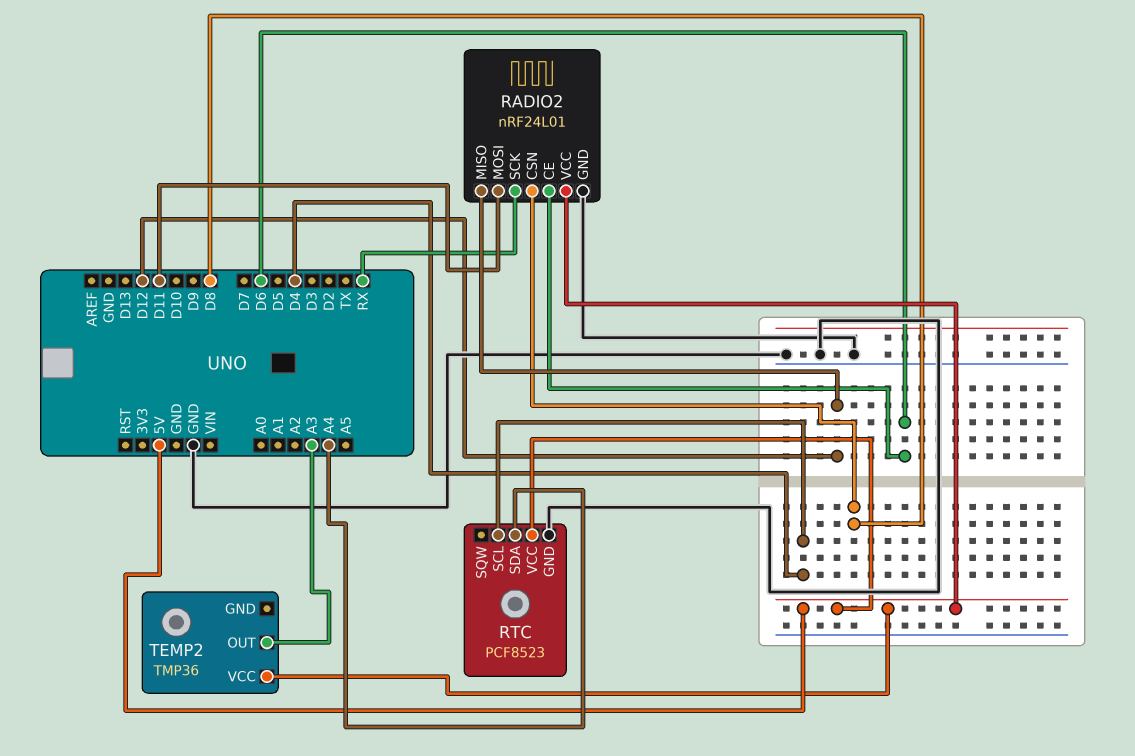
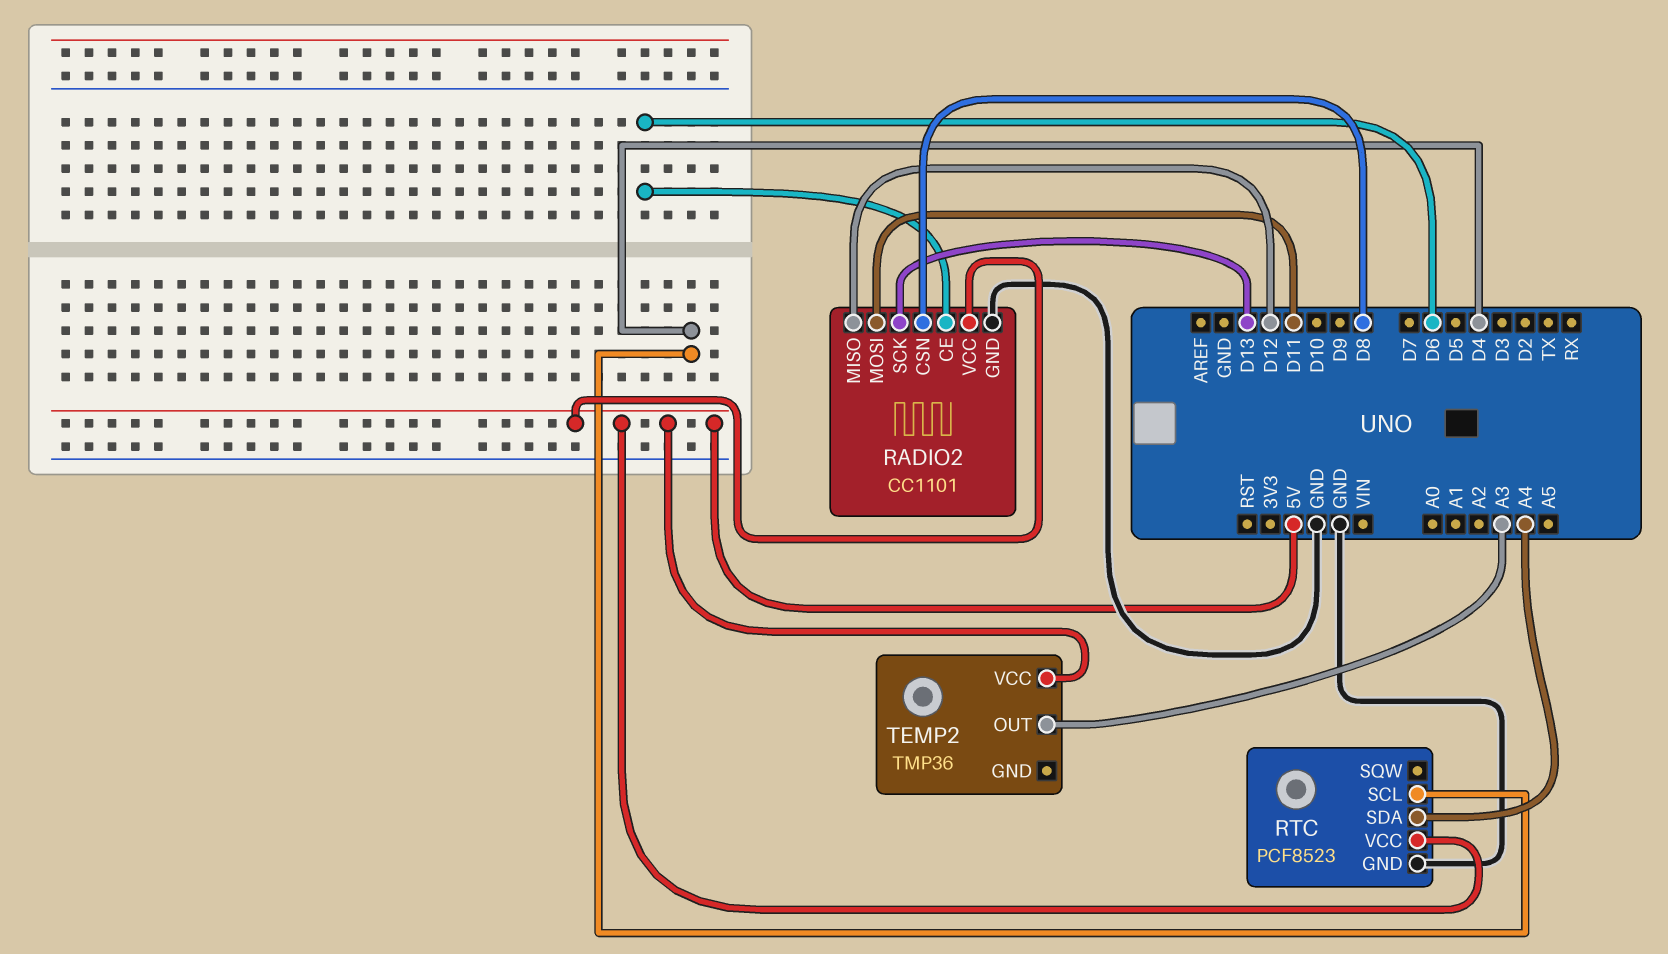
RADIO2: nRF24L01 -> CC1101
RADIO2 pin SCK: RX -> D13

